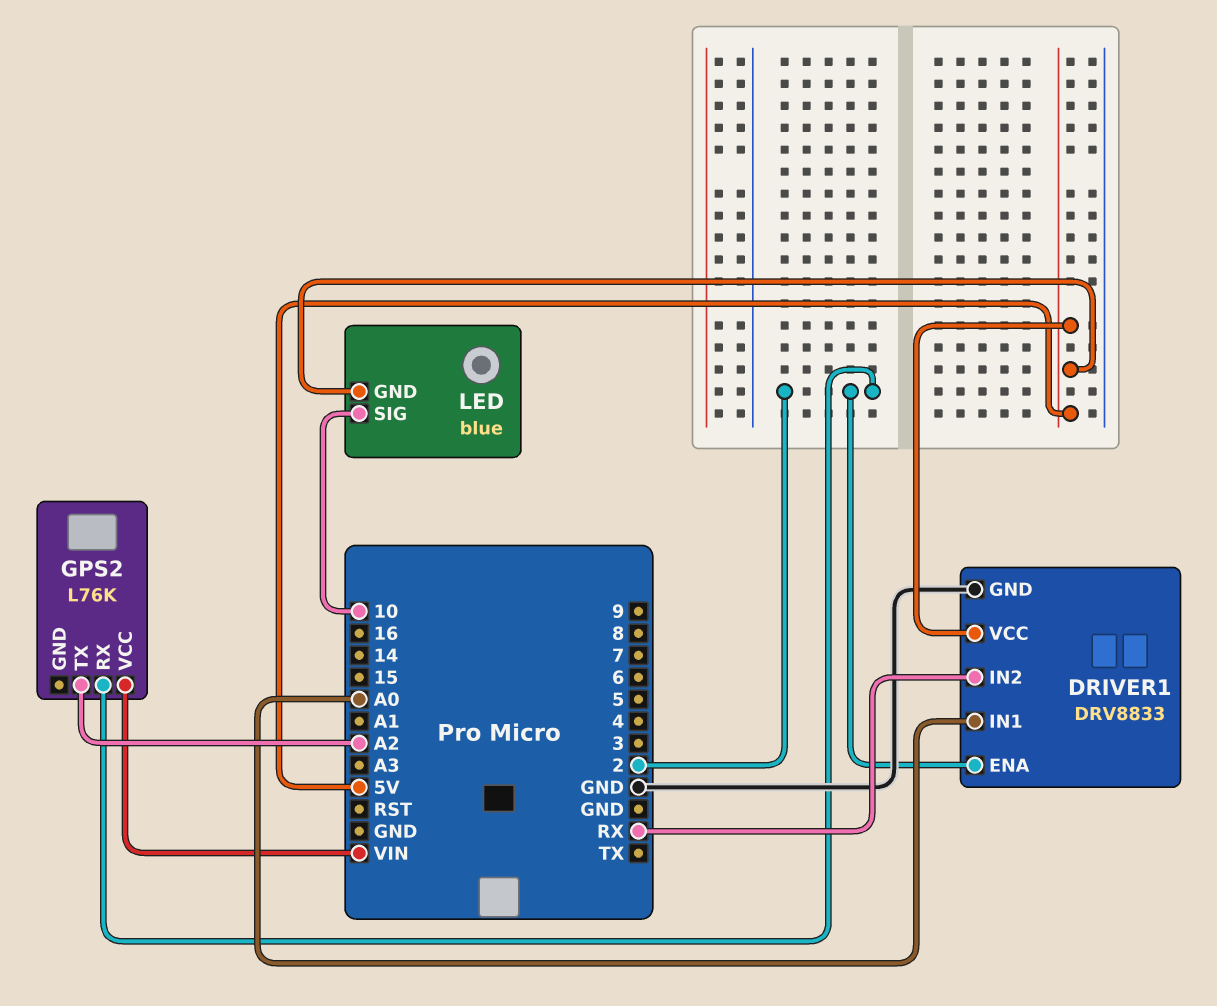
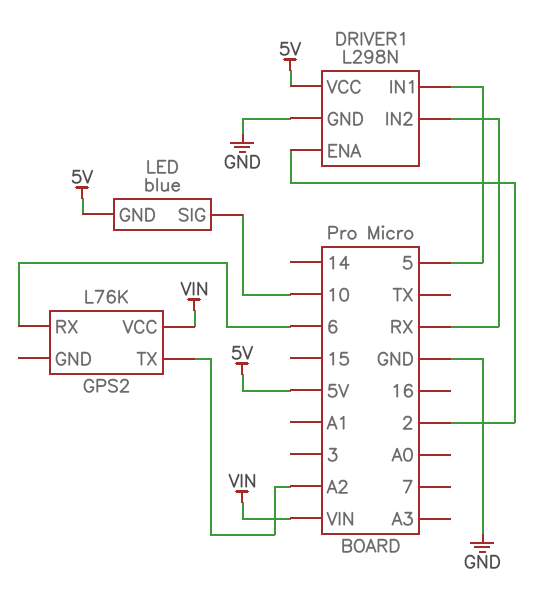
DRIVER1: DRV8833 -> L298N
DRIVER1 pin IN1: A0 -> 5
GPS2 pin RX: 2 -> 6

